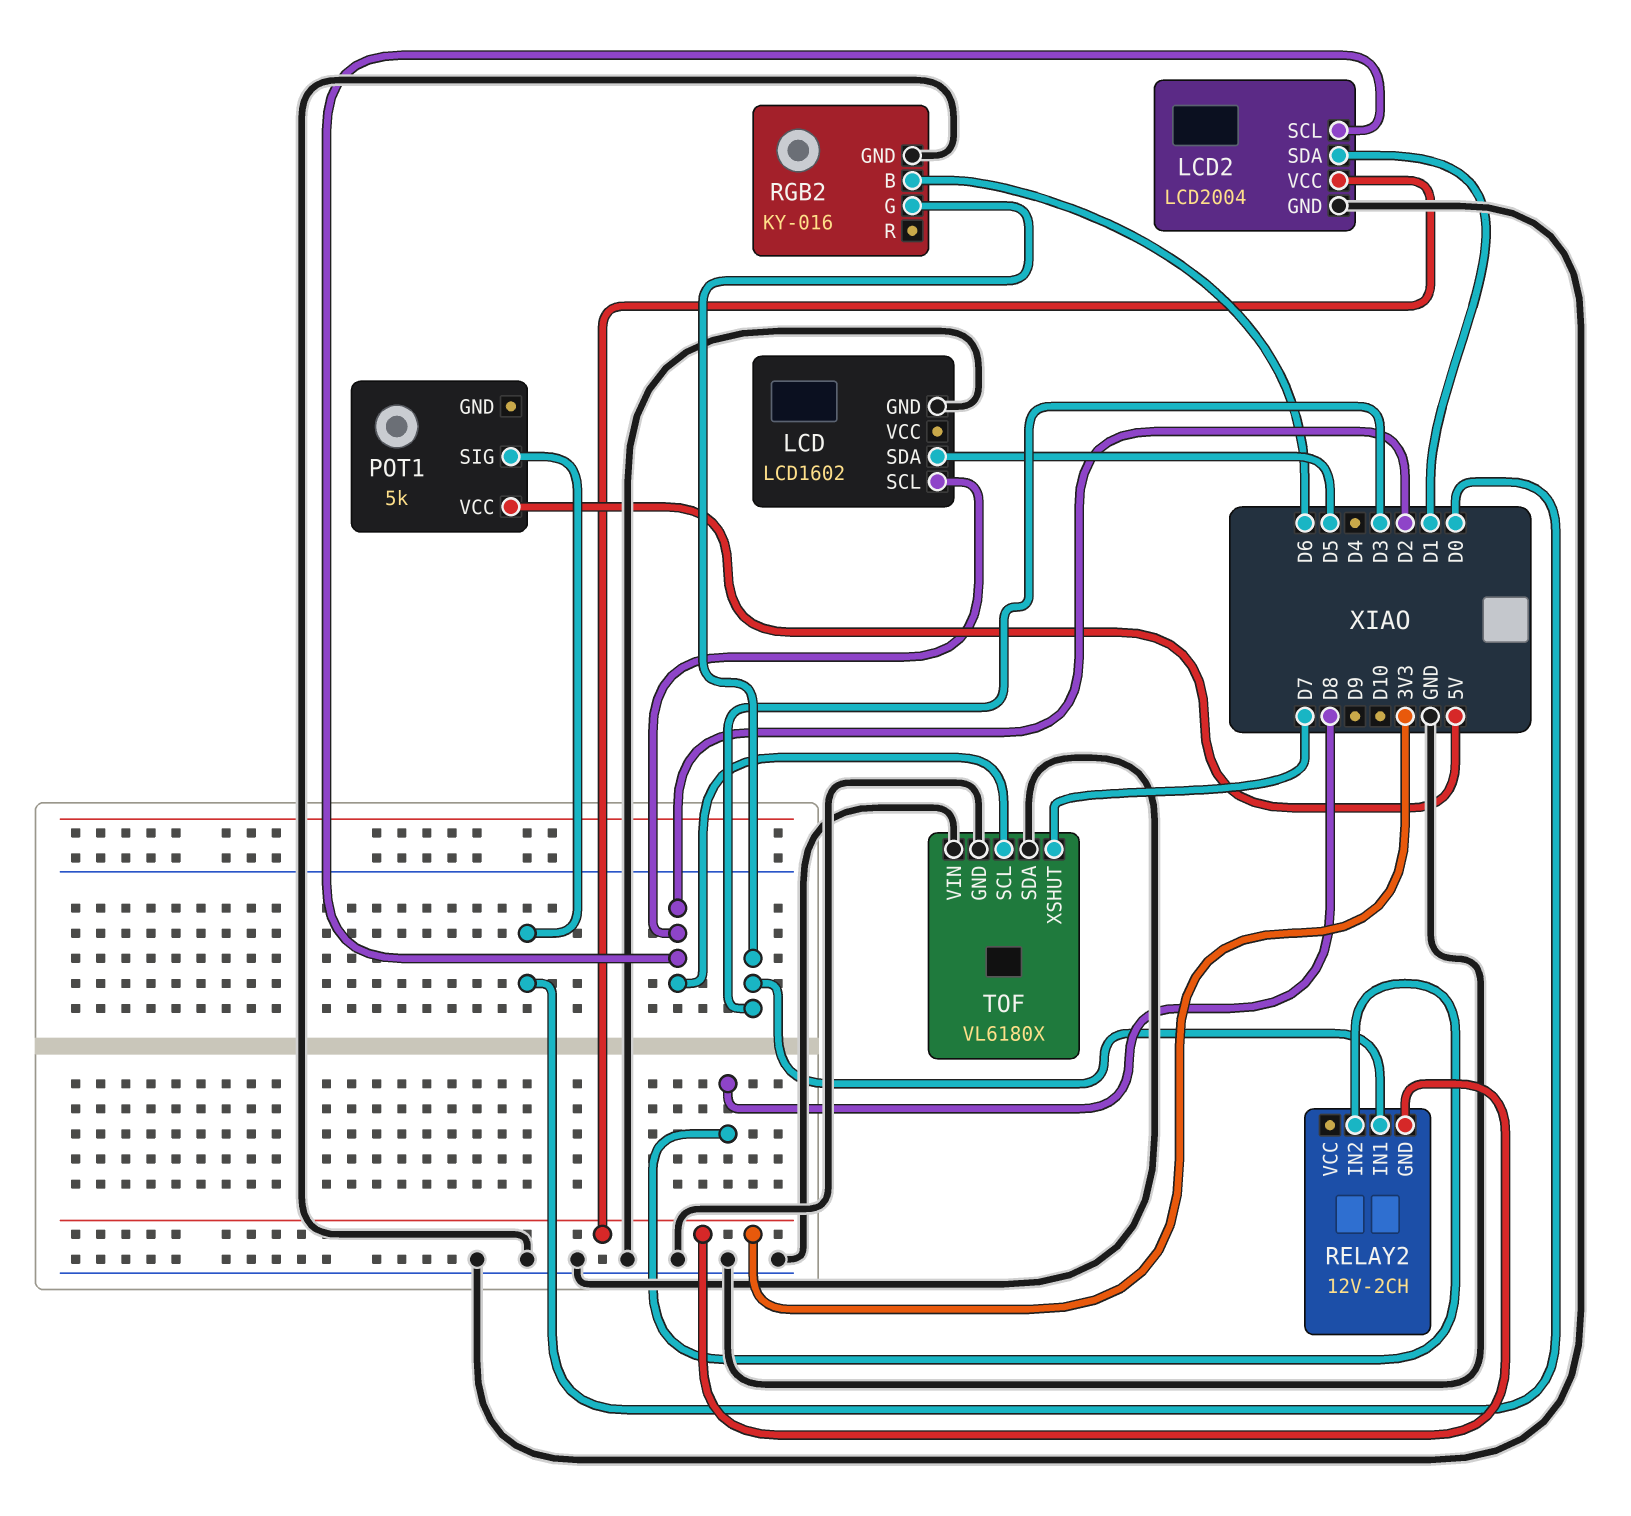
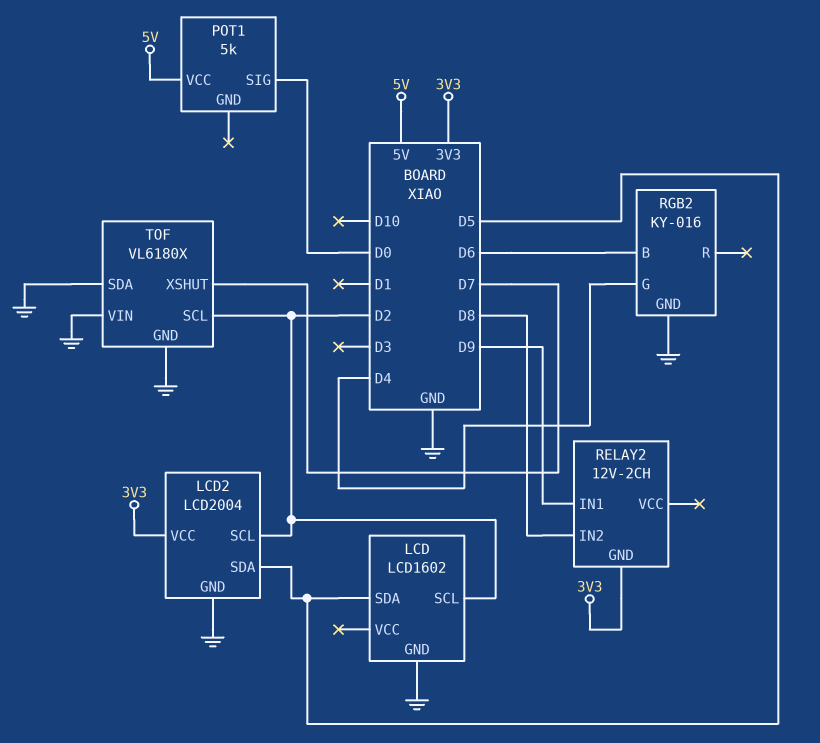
LCD2 pin SDA: D1 -> D5
RELAY2 pin IN1: D3 -> D9
RGB2 pin G: D3 -> D4

